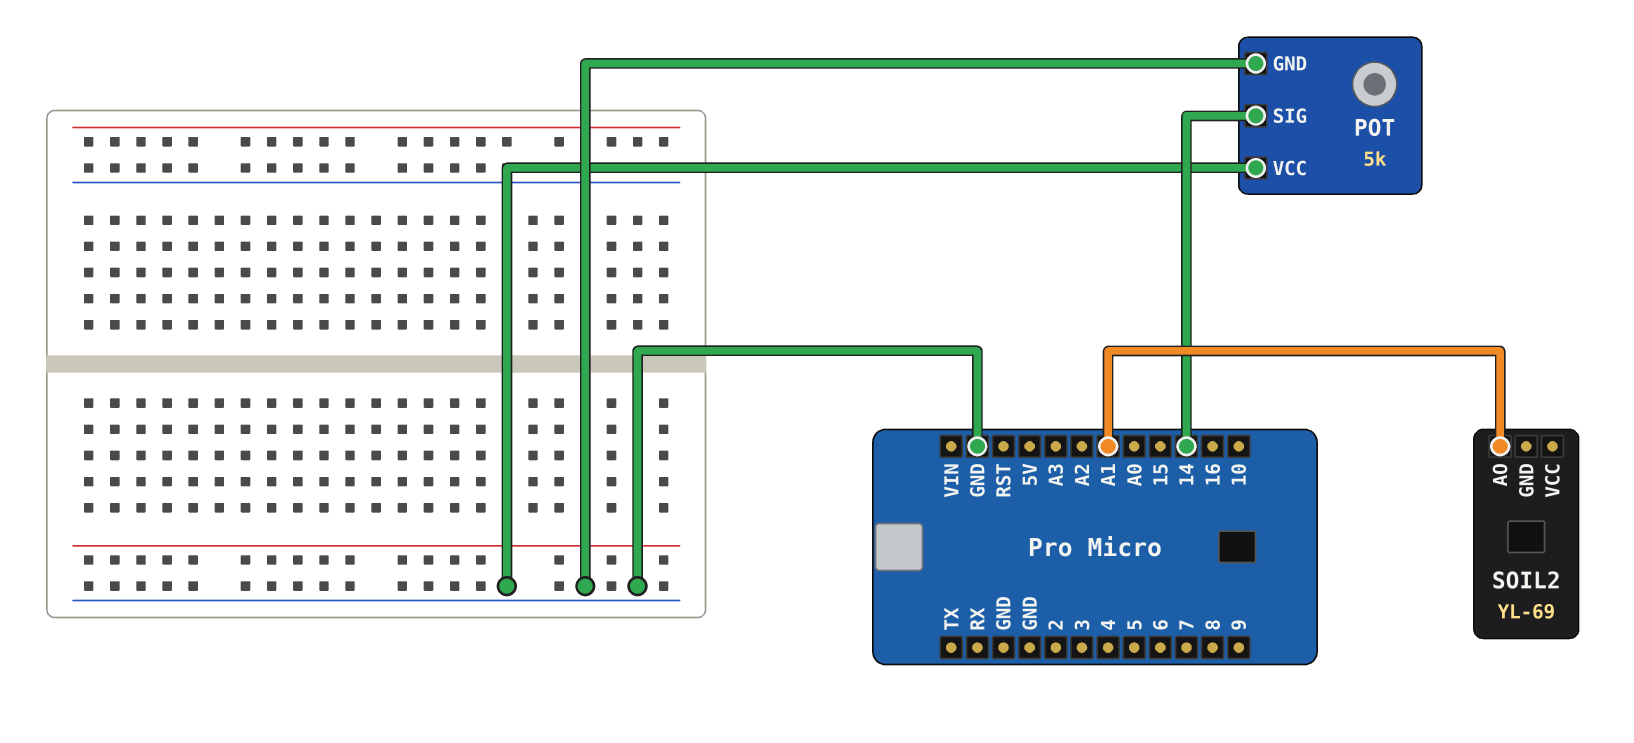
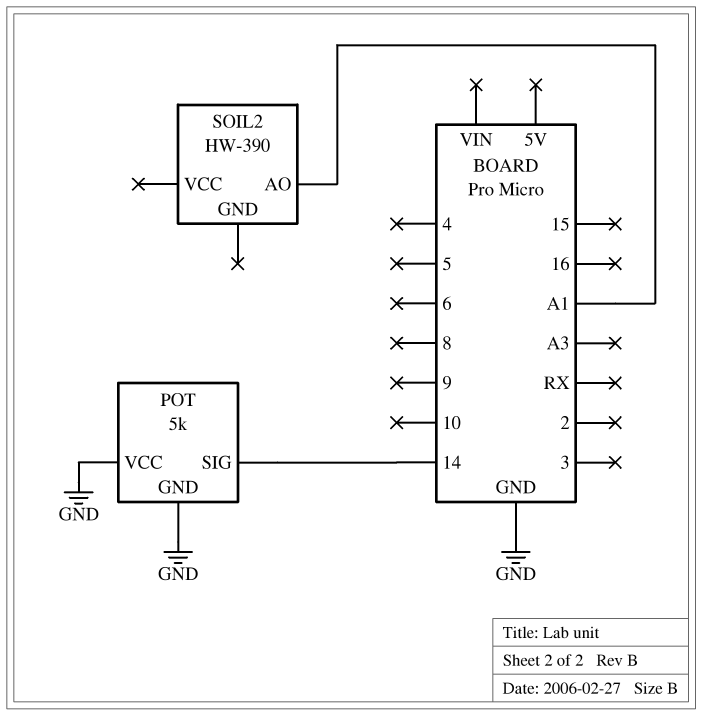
SOIL2: YL-69 -> HW-390

